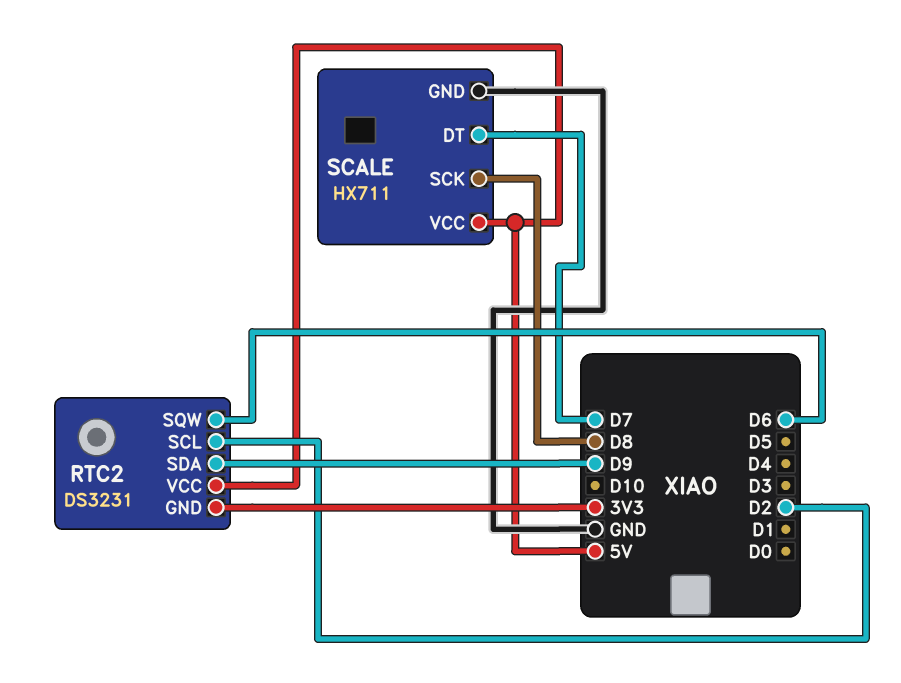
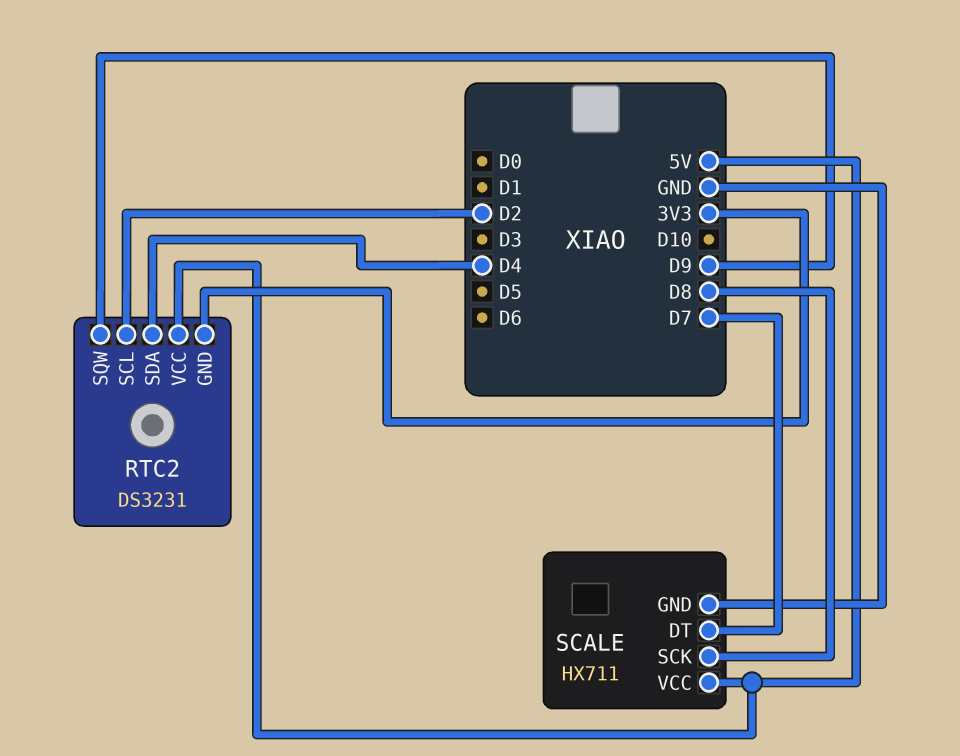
RTC2 pin SDA: D9 -> D4
RTC2 pin SQW: D6 -> D9

